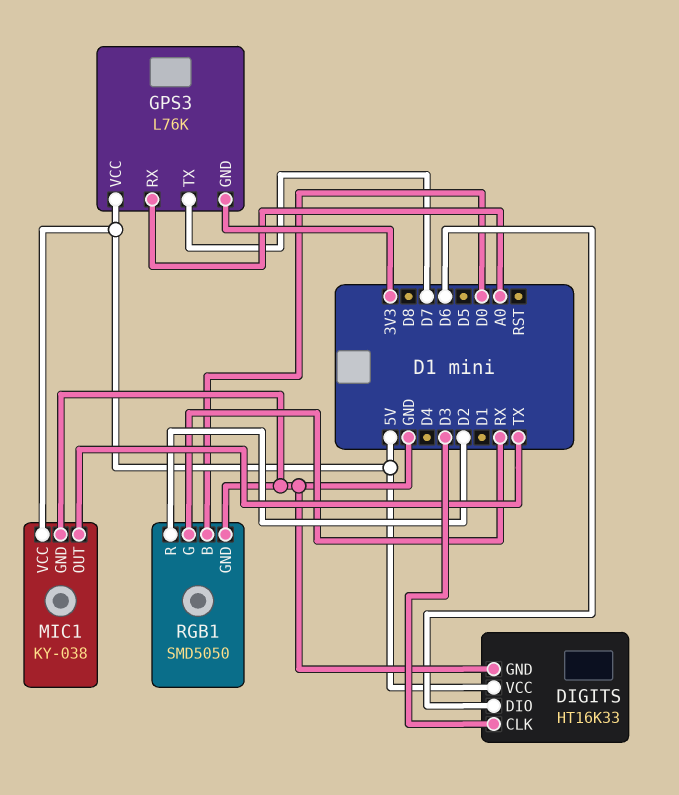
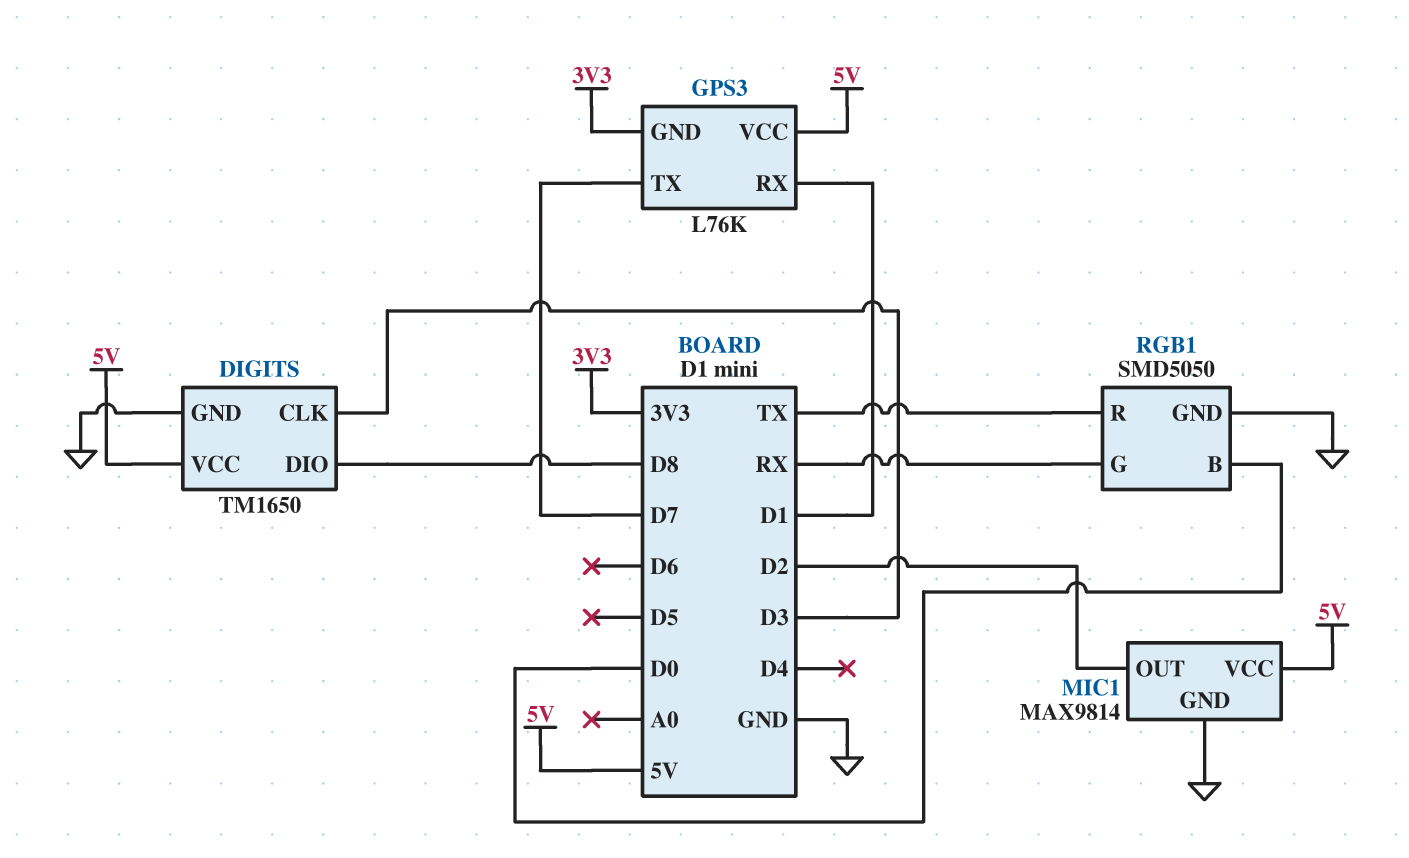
DIGITS: HT16K33 -> TM1650
DIGITS pin DIO: D6 -> D8
GPS3 pin RX: A0 -> D1
MIC1: KY-038 -> MAX9814
MIC1 pin OUT: TX -> D2
RGB1 pin R: D2 -> TX

